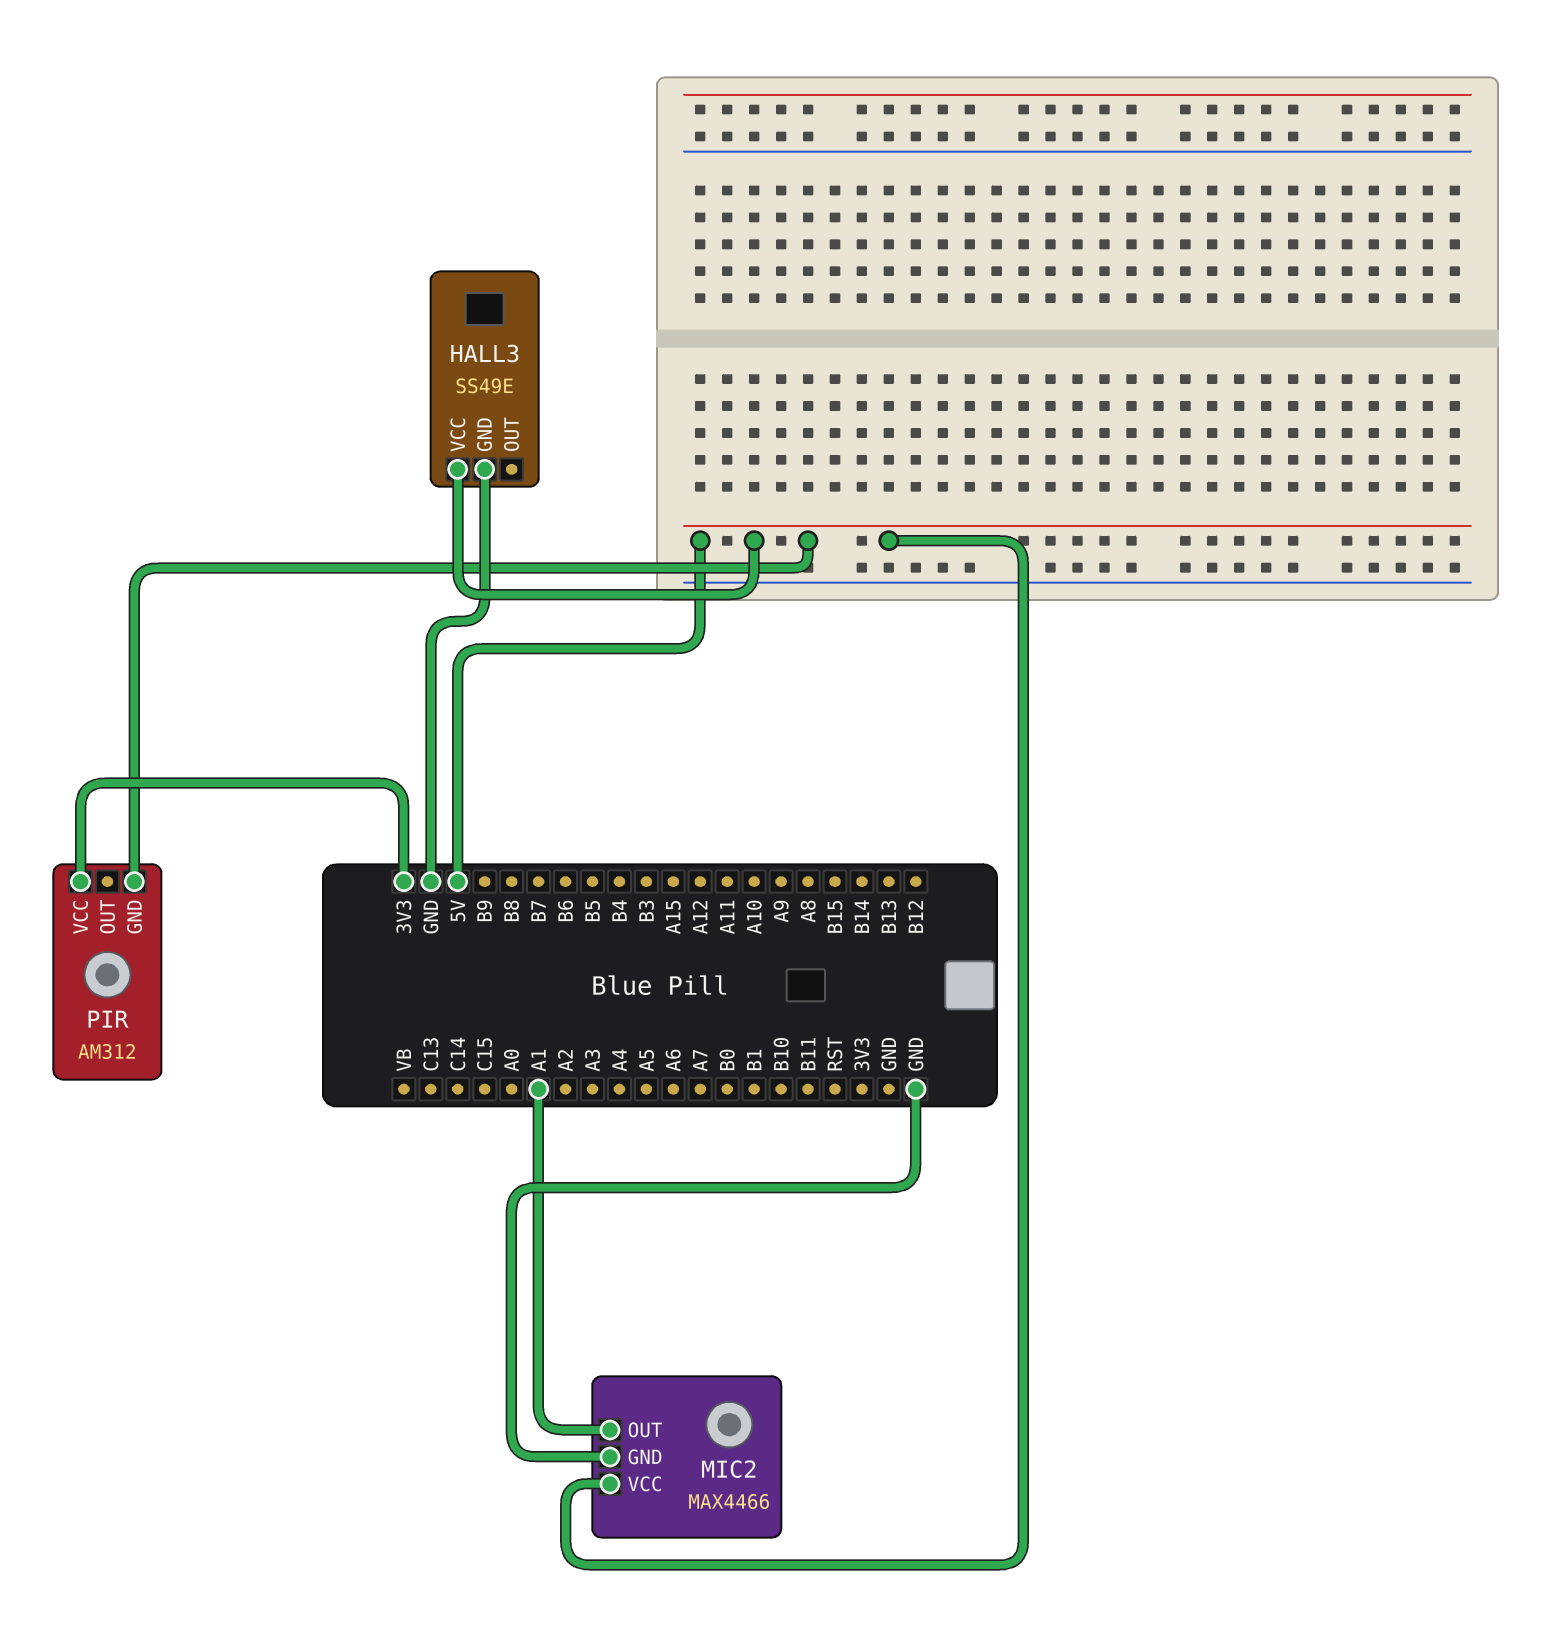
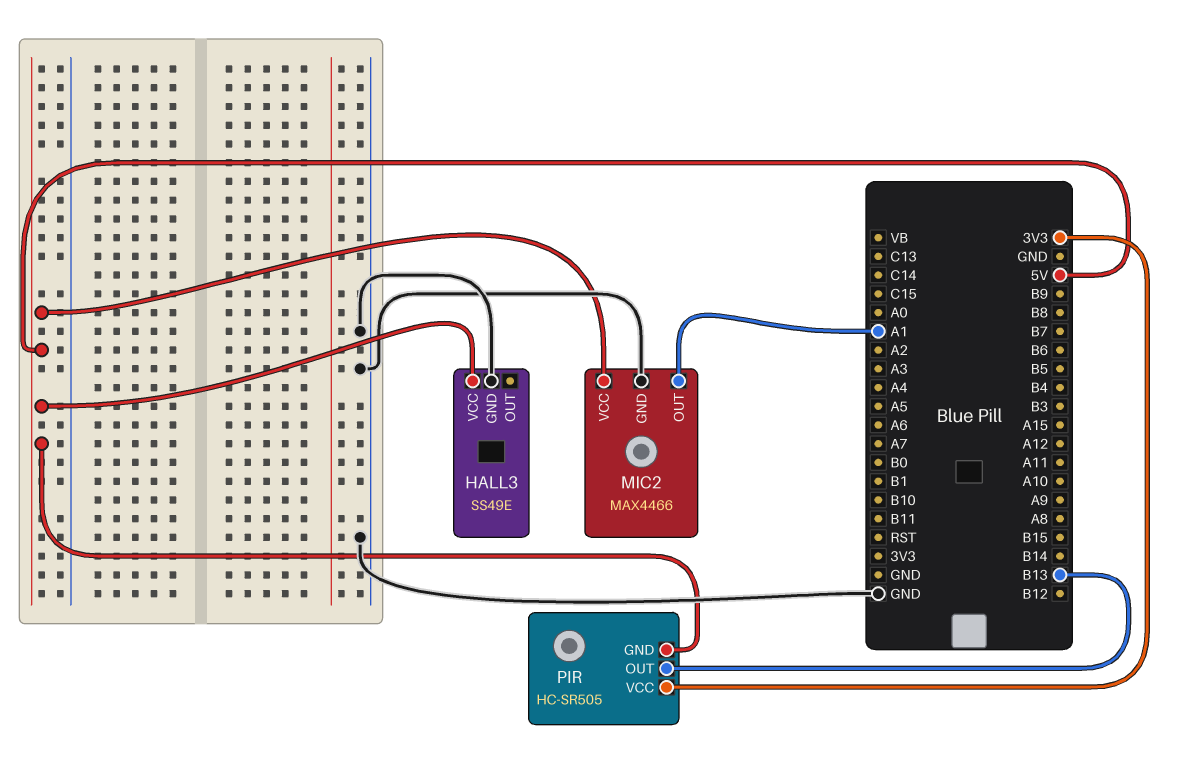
PIR: AM312 -> HC-SR505
PIR pin OUT: none -> B13

